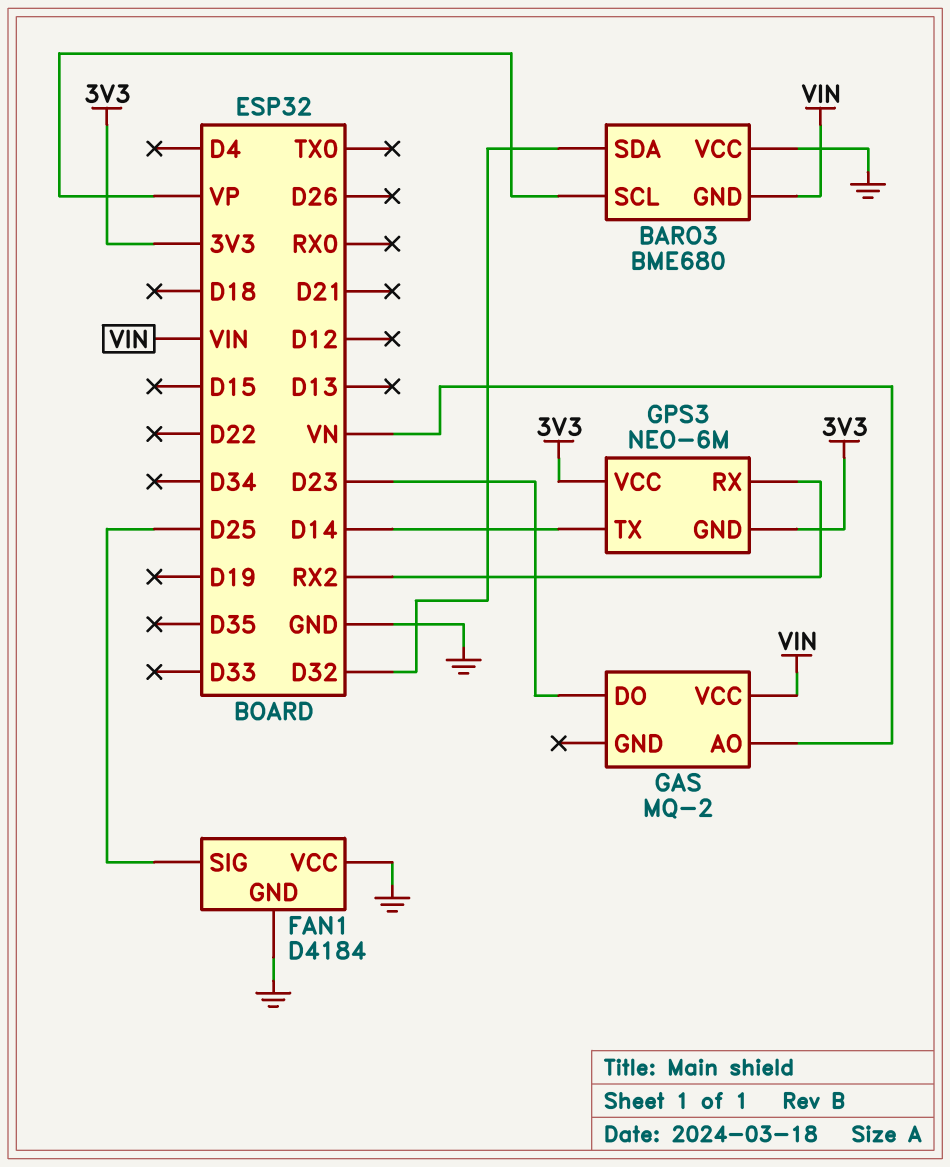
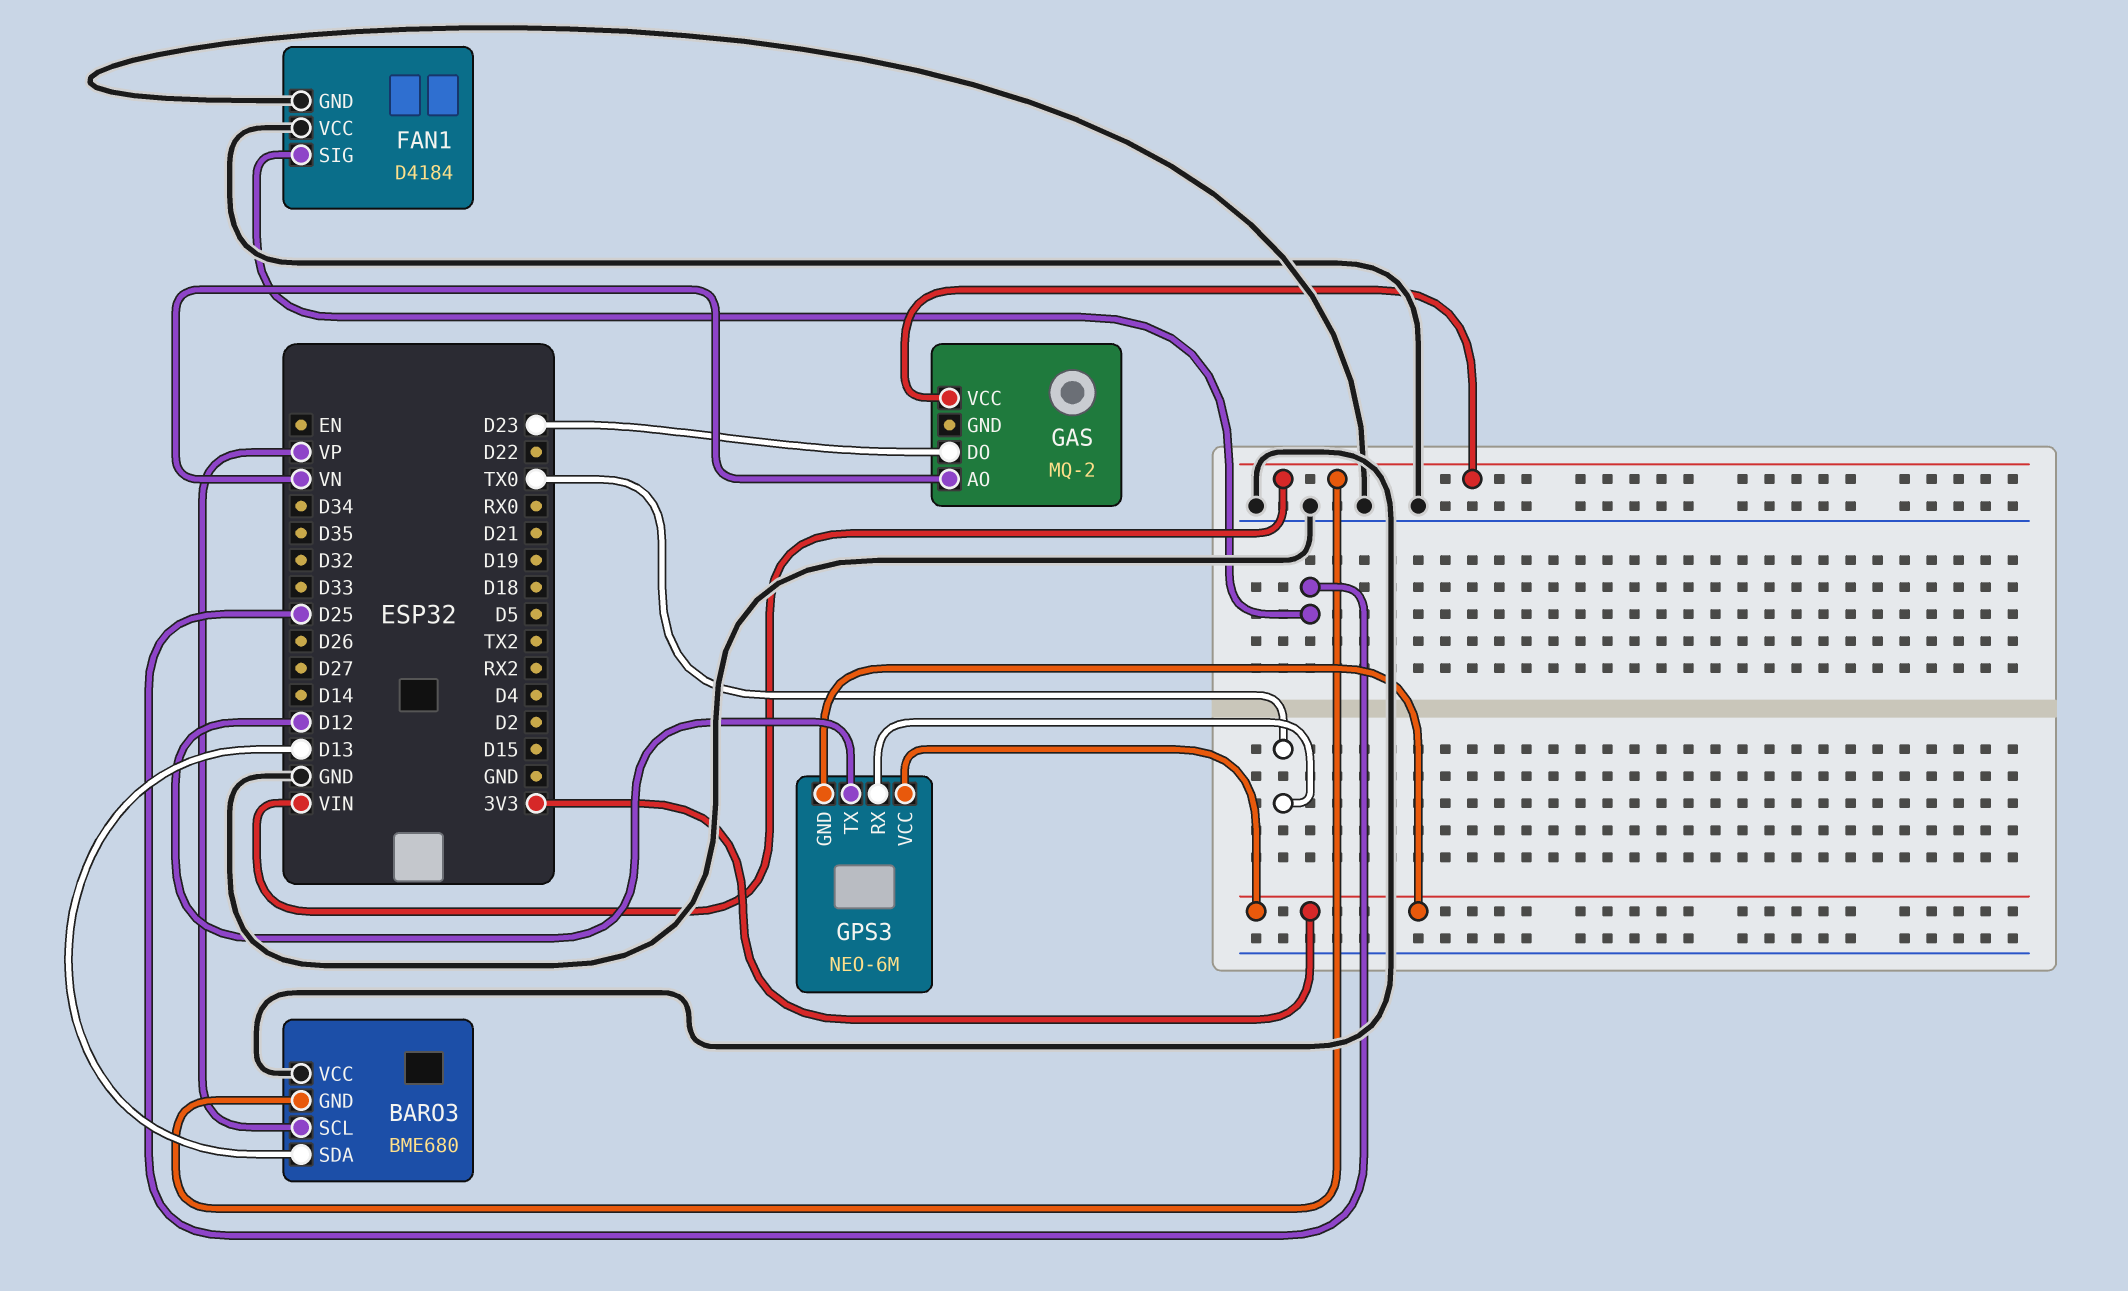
BARO3 pin SDA: D32 -> D13
GPS3 pin RX: RX2 -> TX0
GPS3 pin TX: D14 -> D12

